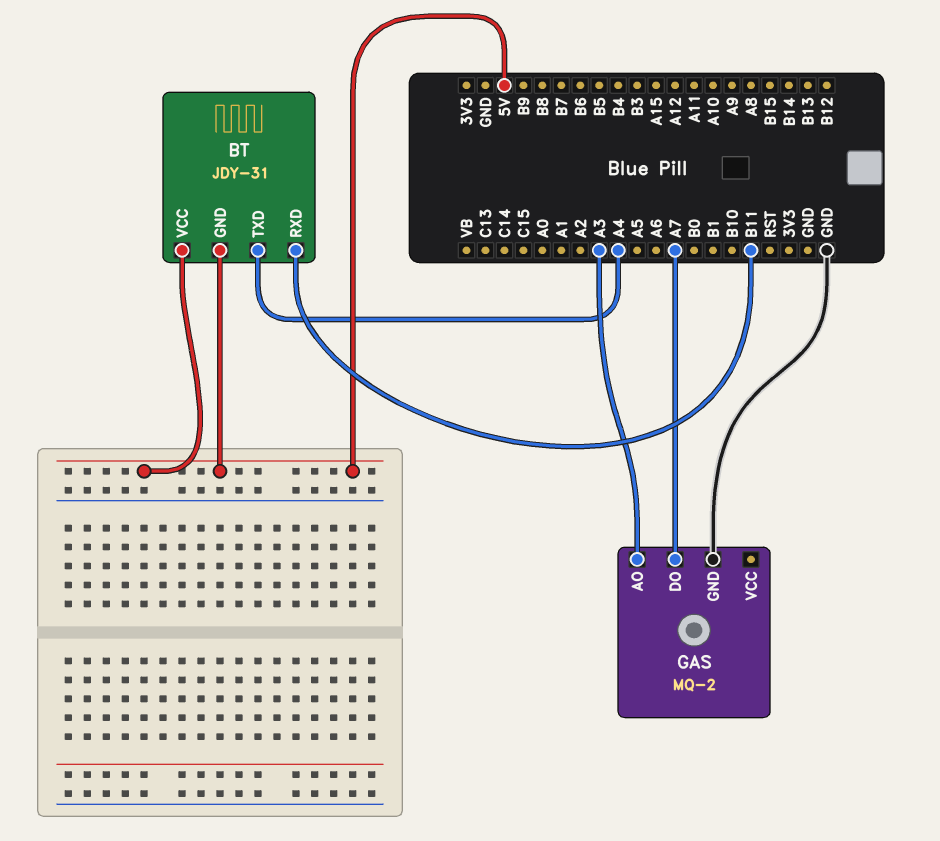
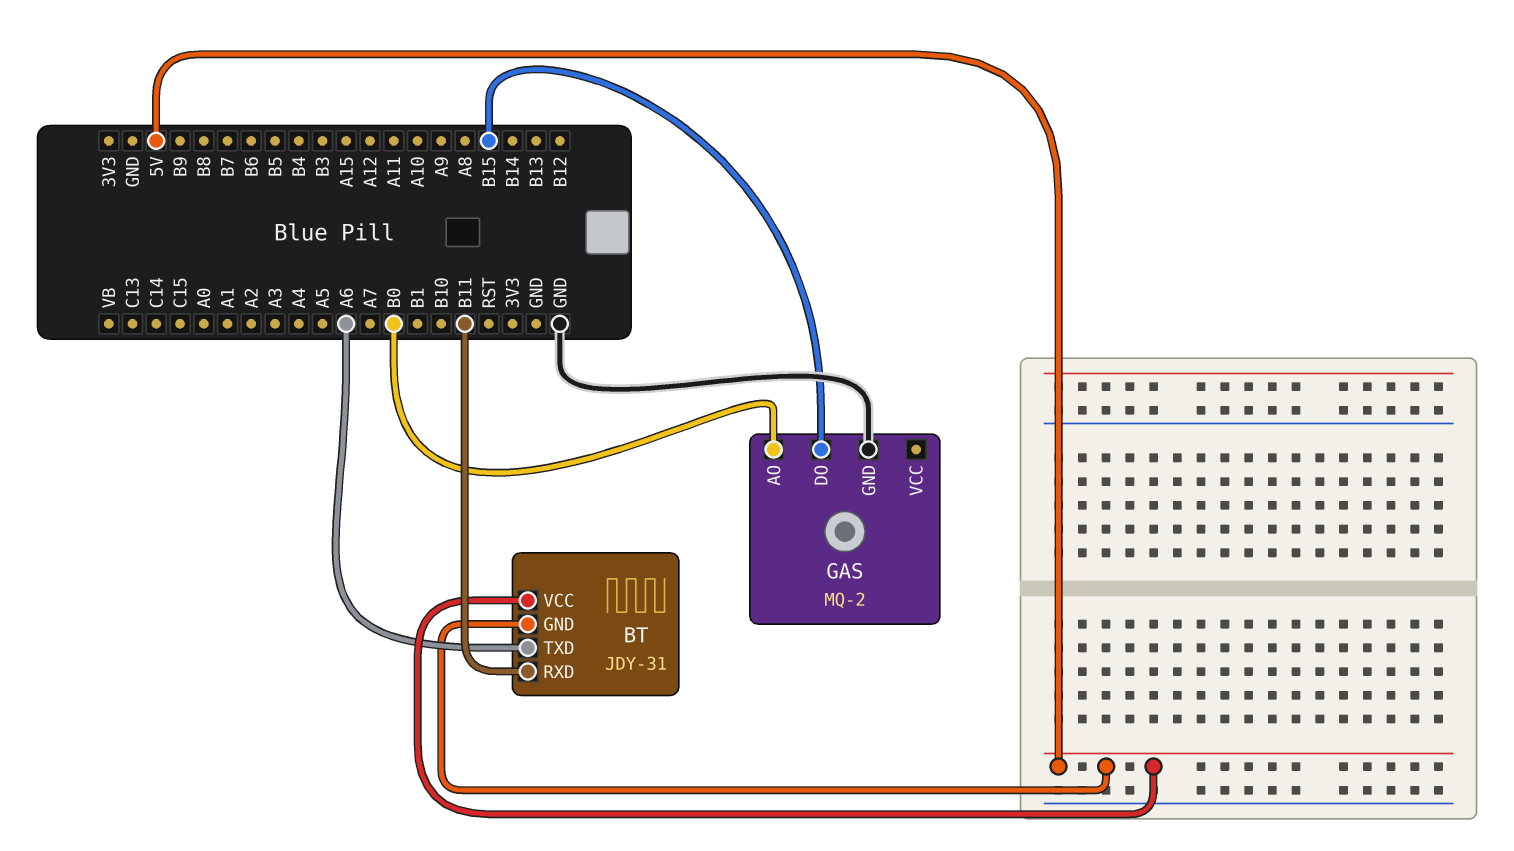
BT pin TXD: A4 -> A6
GAS pin AO: A3 -> B0
GAS pin DO: A7 -> B15

